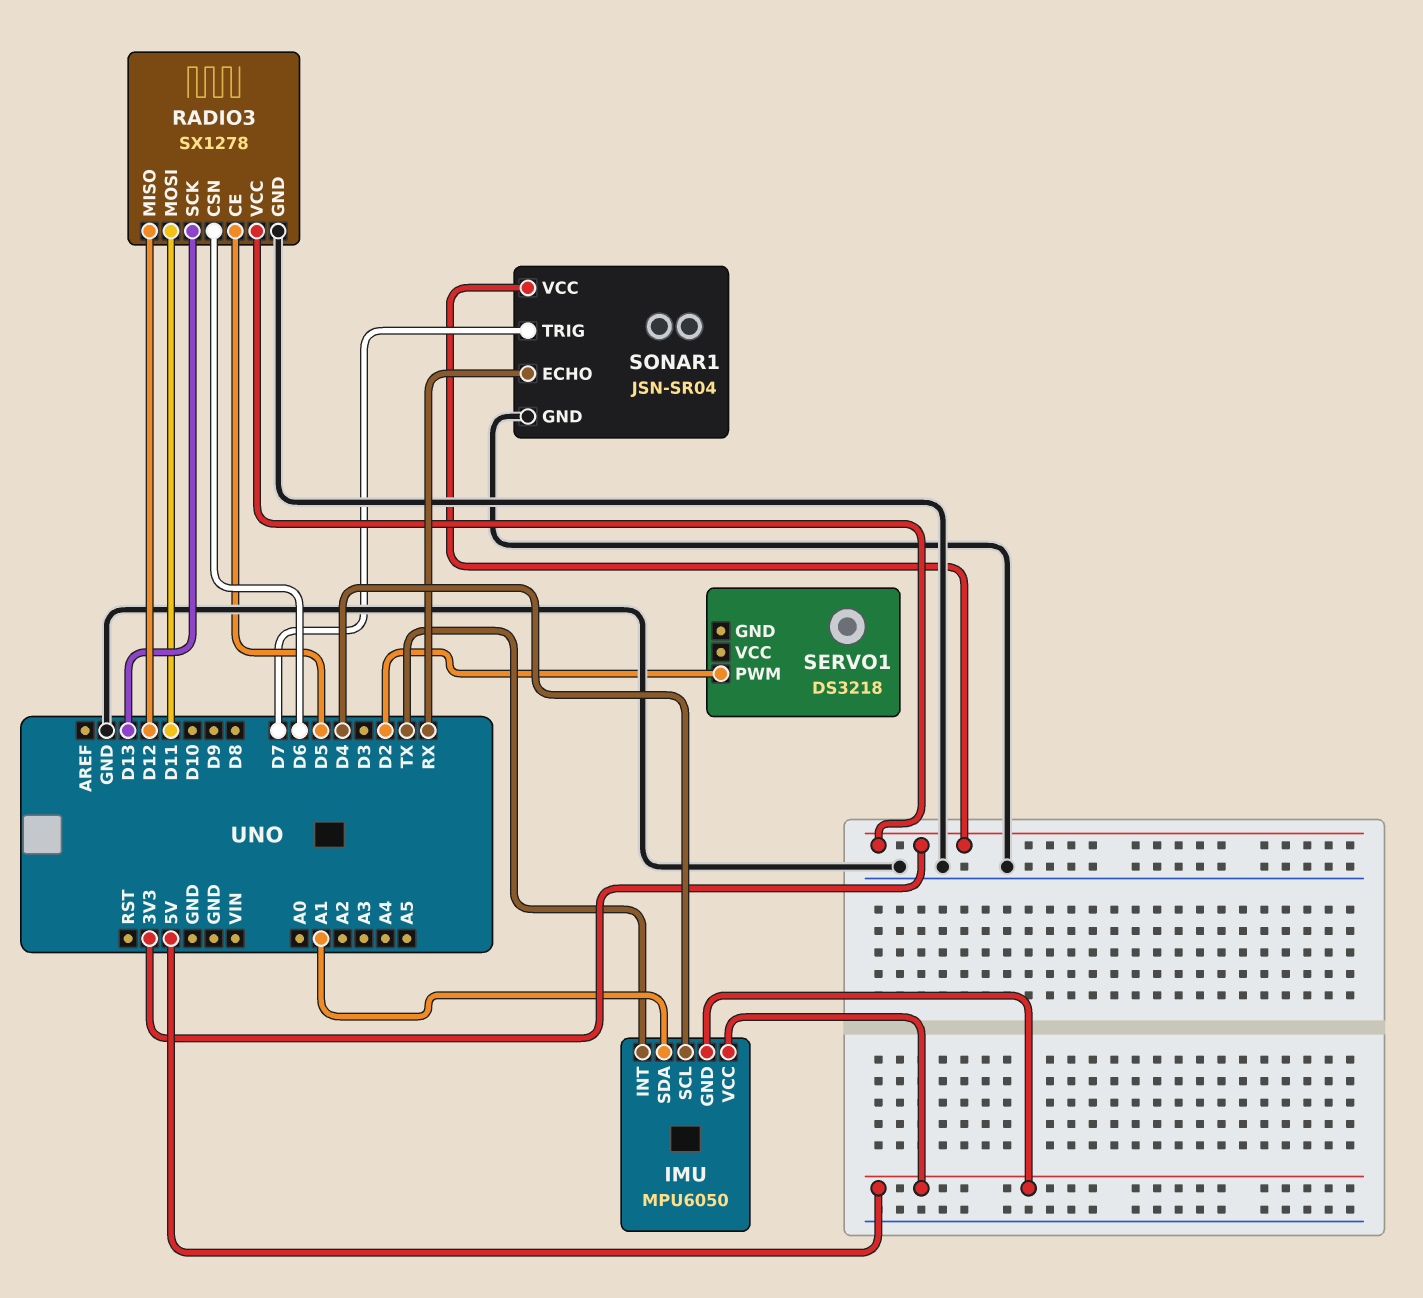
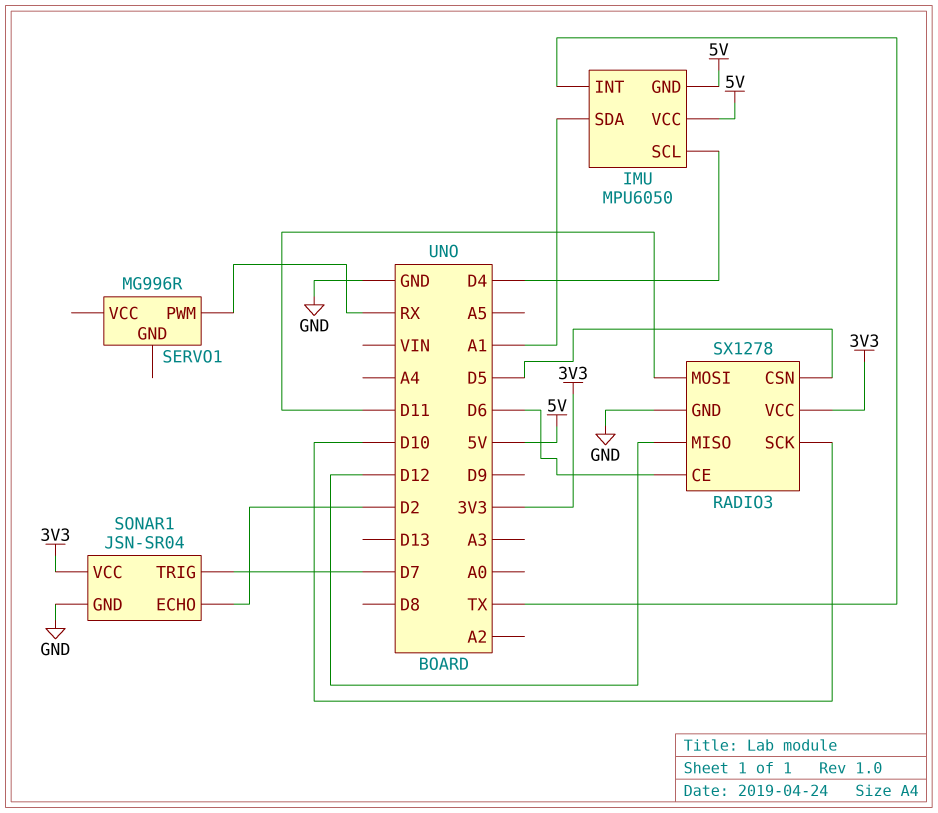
RADIO3 pin CE: D5 -> D6
RADIO3 pin CSN: D6 -> D5
RADIO3 pin SCK: D13 -> D10
SERVO1: DS3218 -> MG996R
SERVO1 pin PWM: D2 -> RX
SONAR1 pin ECHO: RX -> D2

